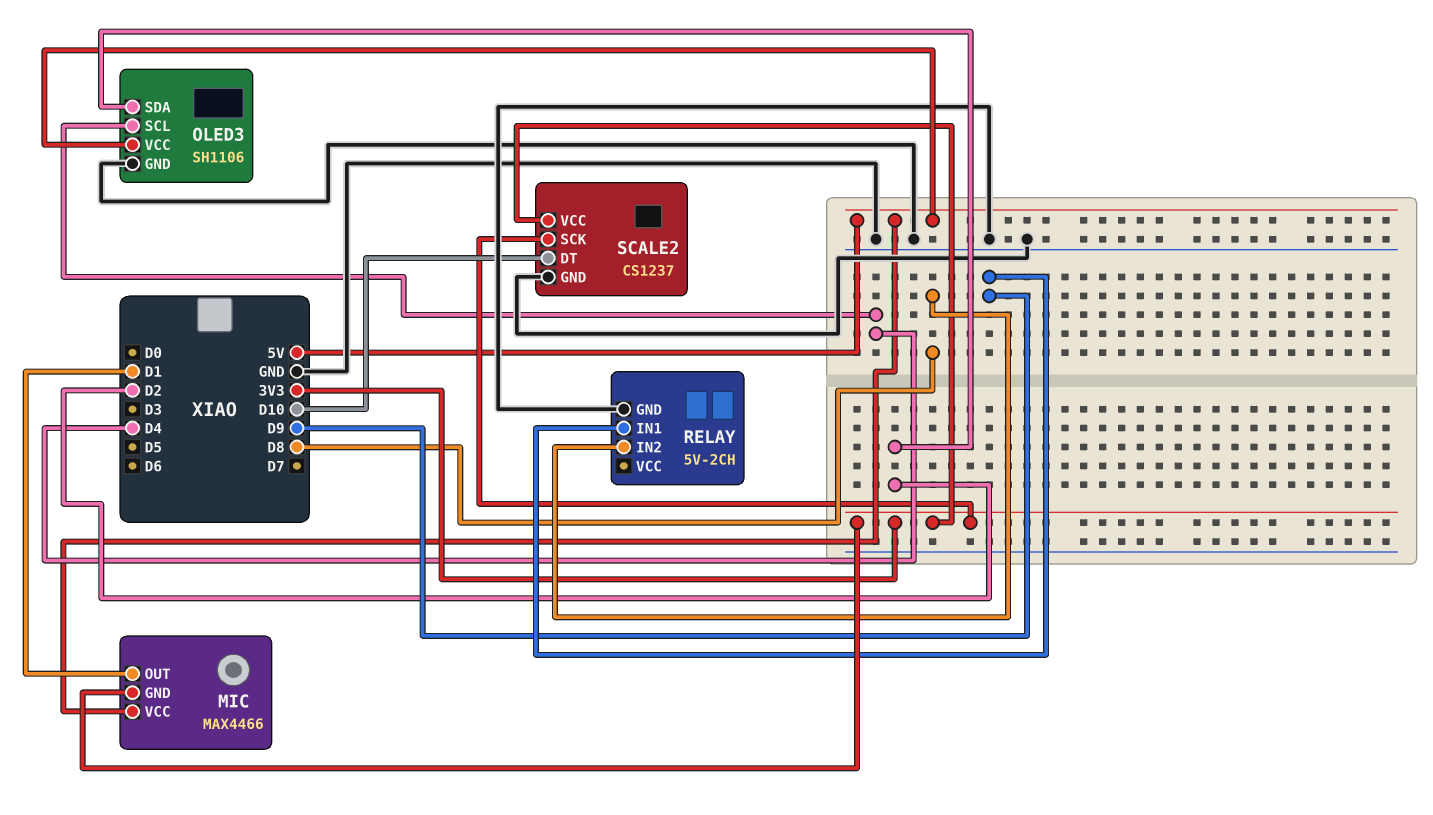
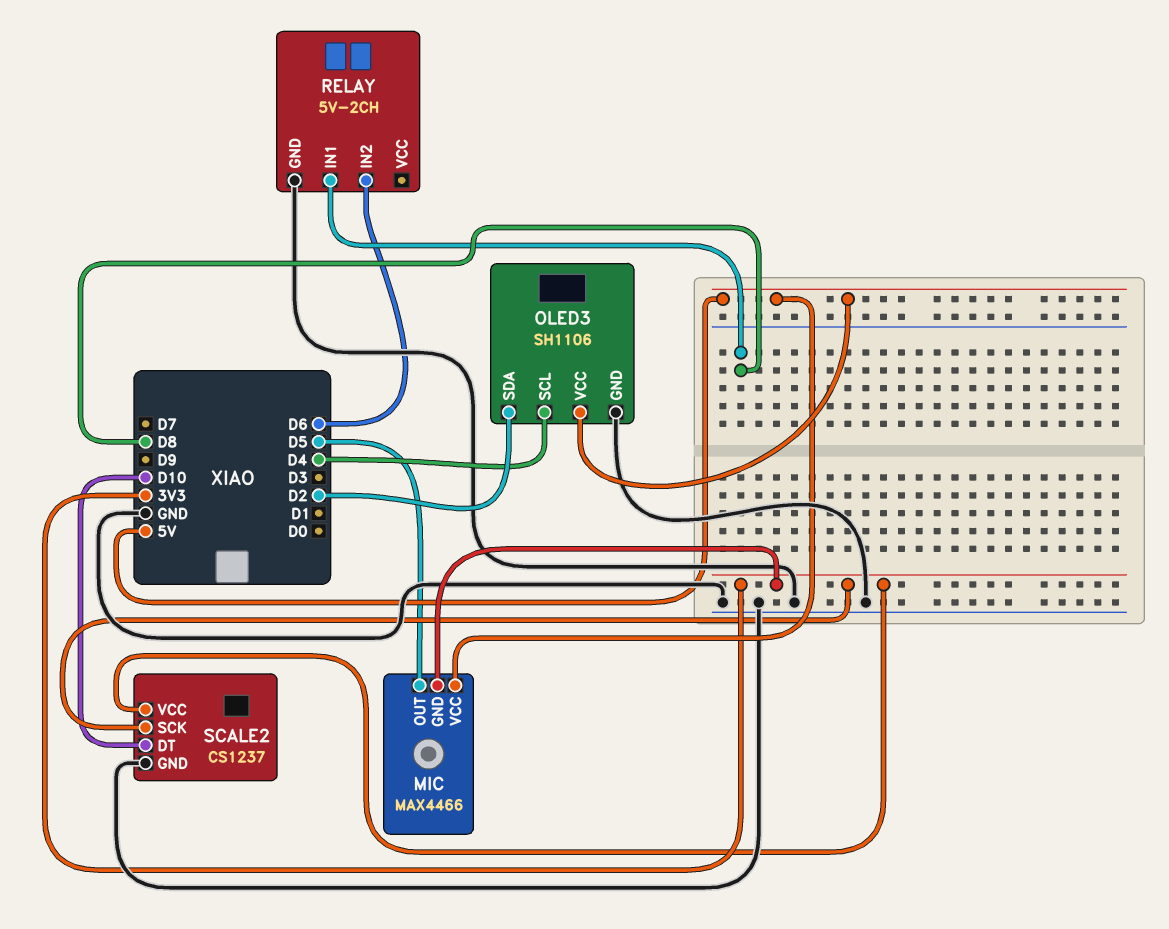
MIC pin OUT: D1 -> D5
RELAY pin IN1: D9 -> D8
RELAY pin IN2: D8 -> D6

